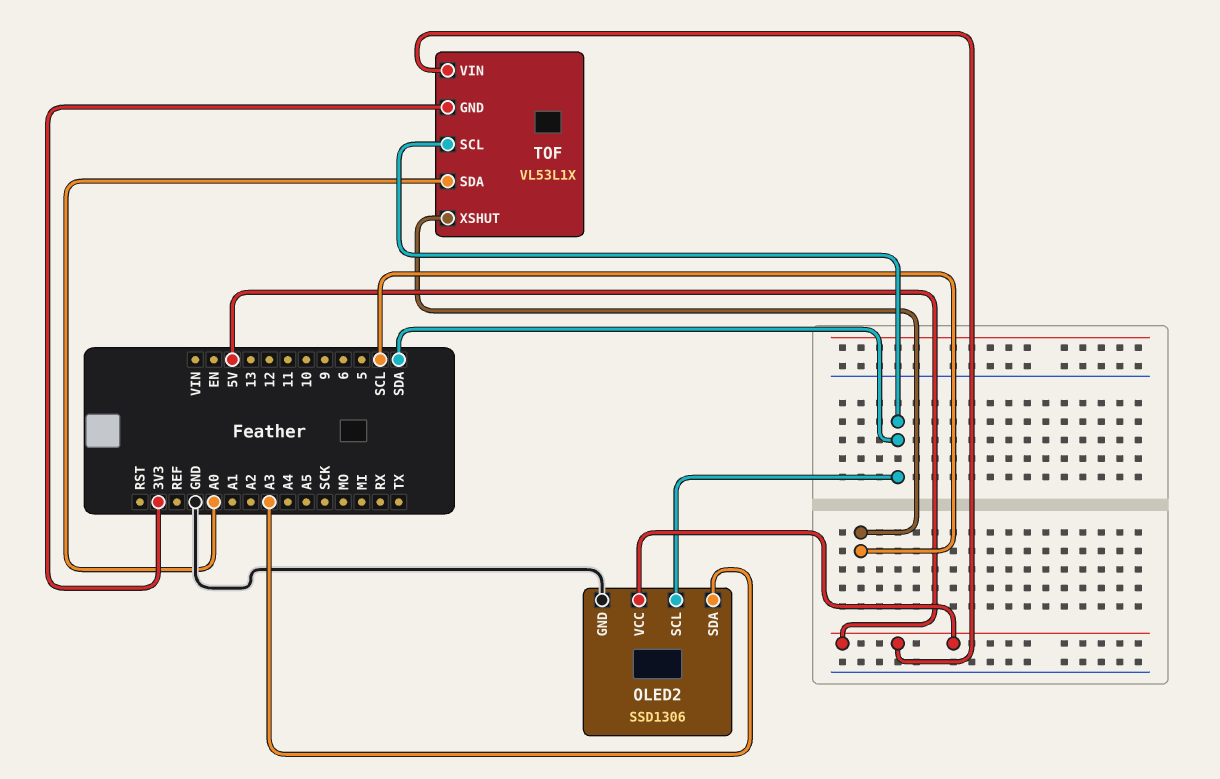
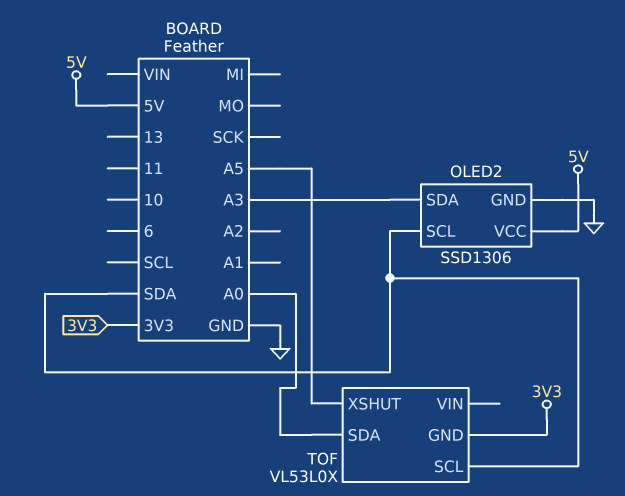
TOF: VL53L1X -> VL53L0X
TOF pin VIN: 5V -> none
TOF pin XSHUT: SCL -> A5

